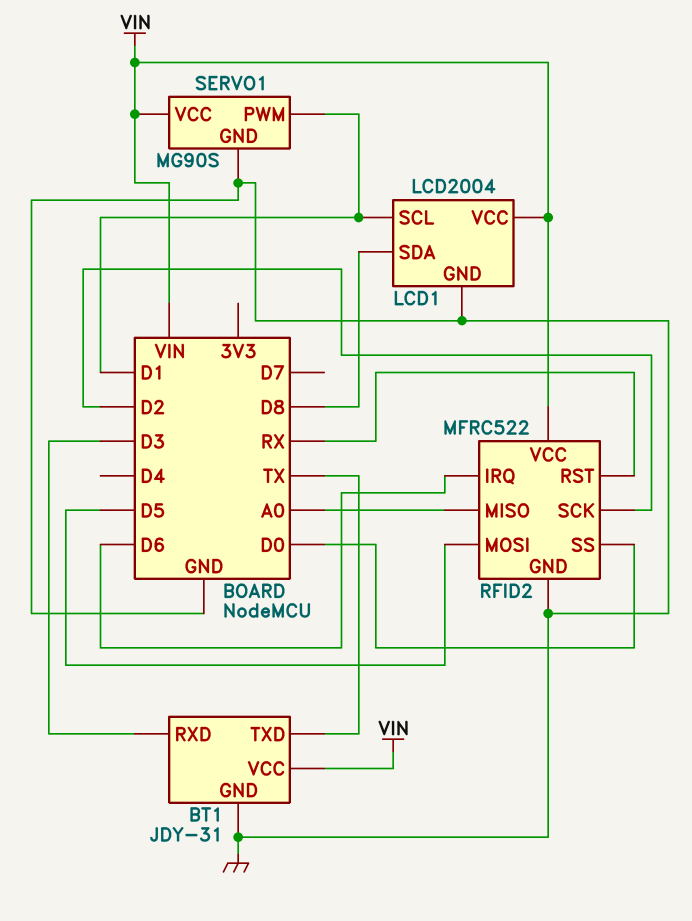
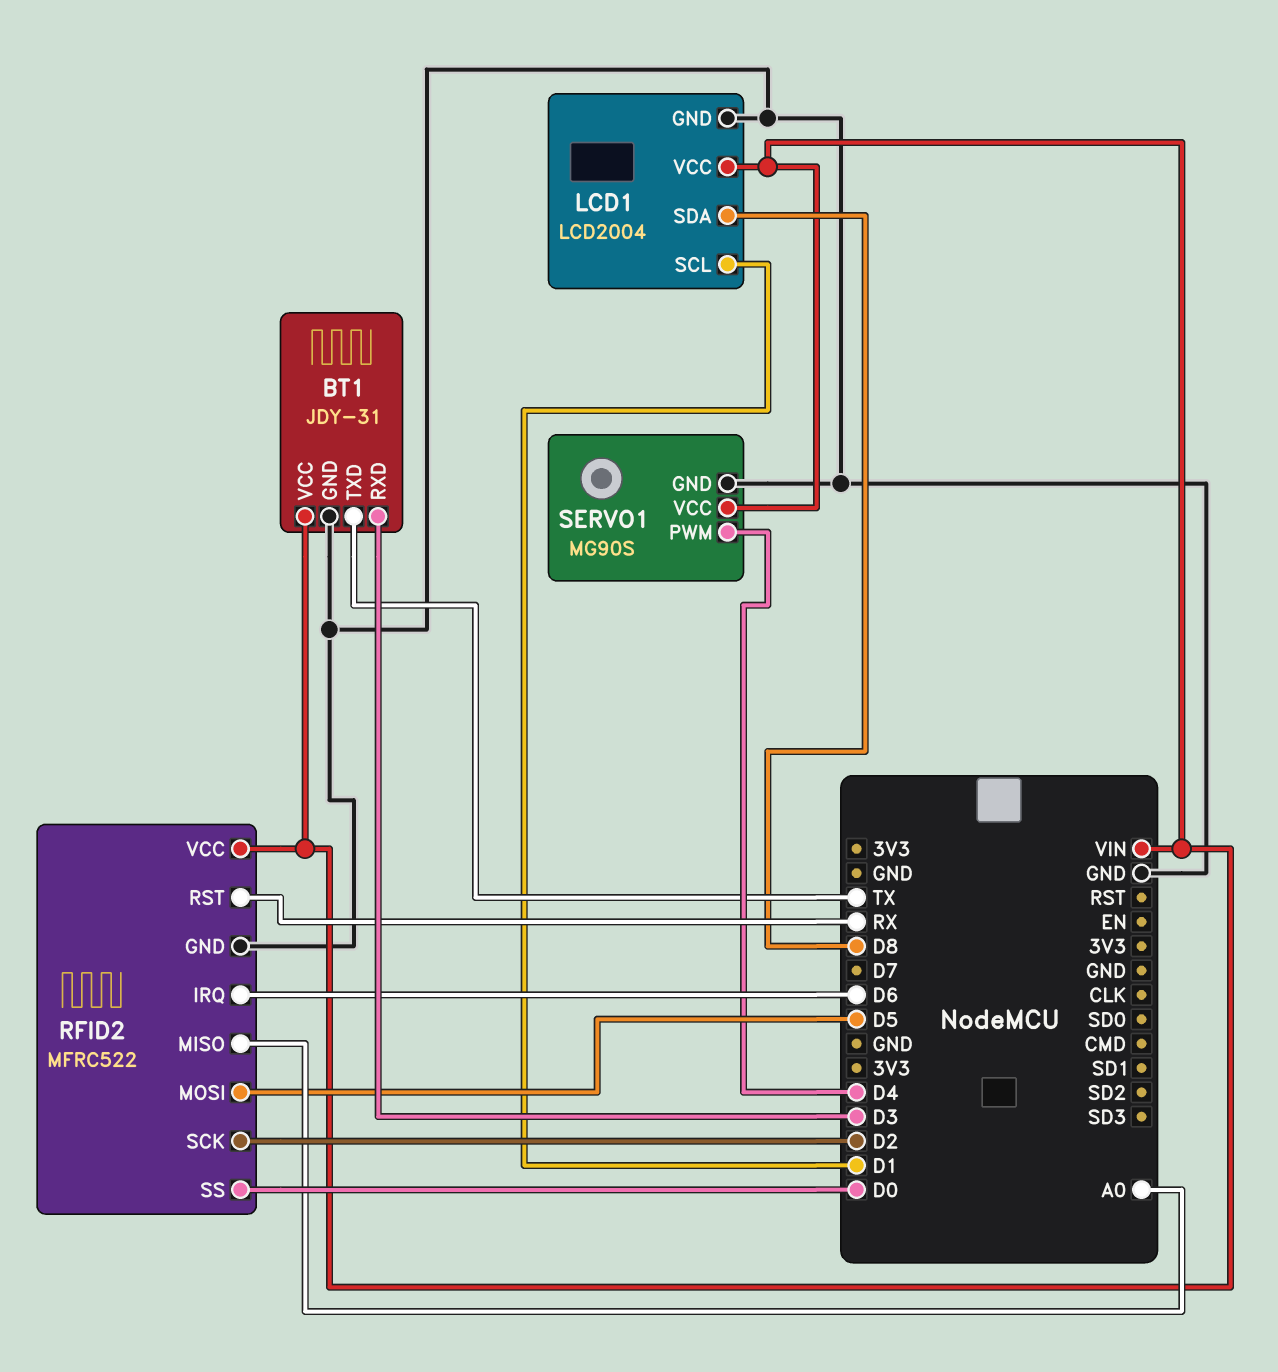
SERVO1 pin PWM: D1 -> D4

